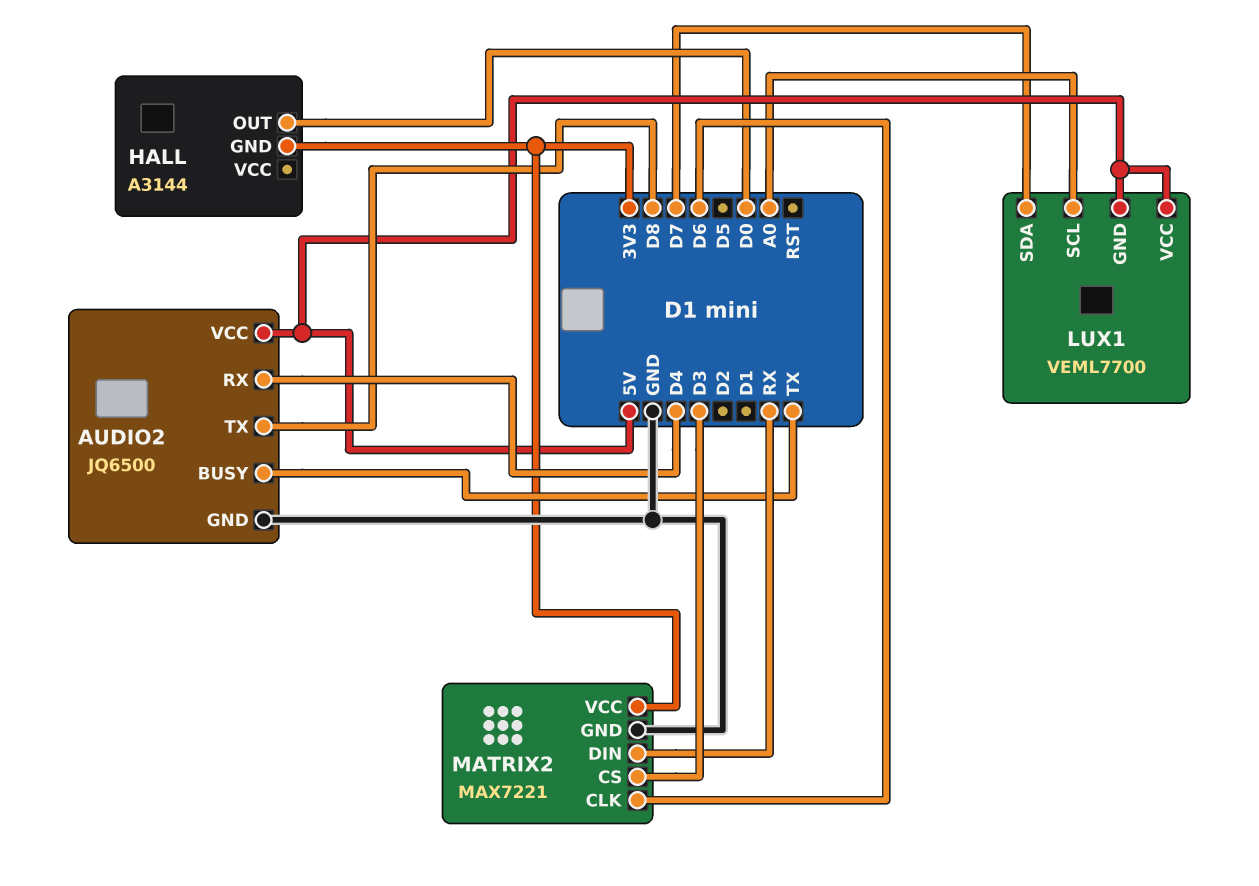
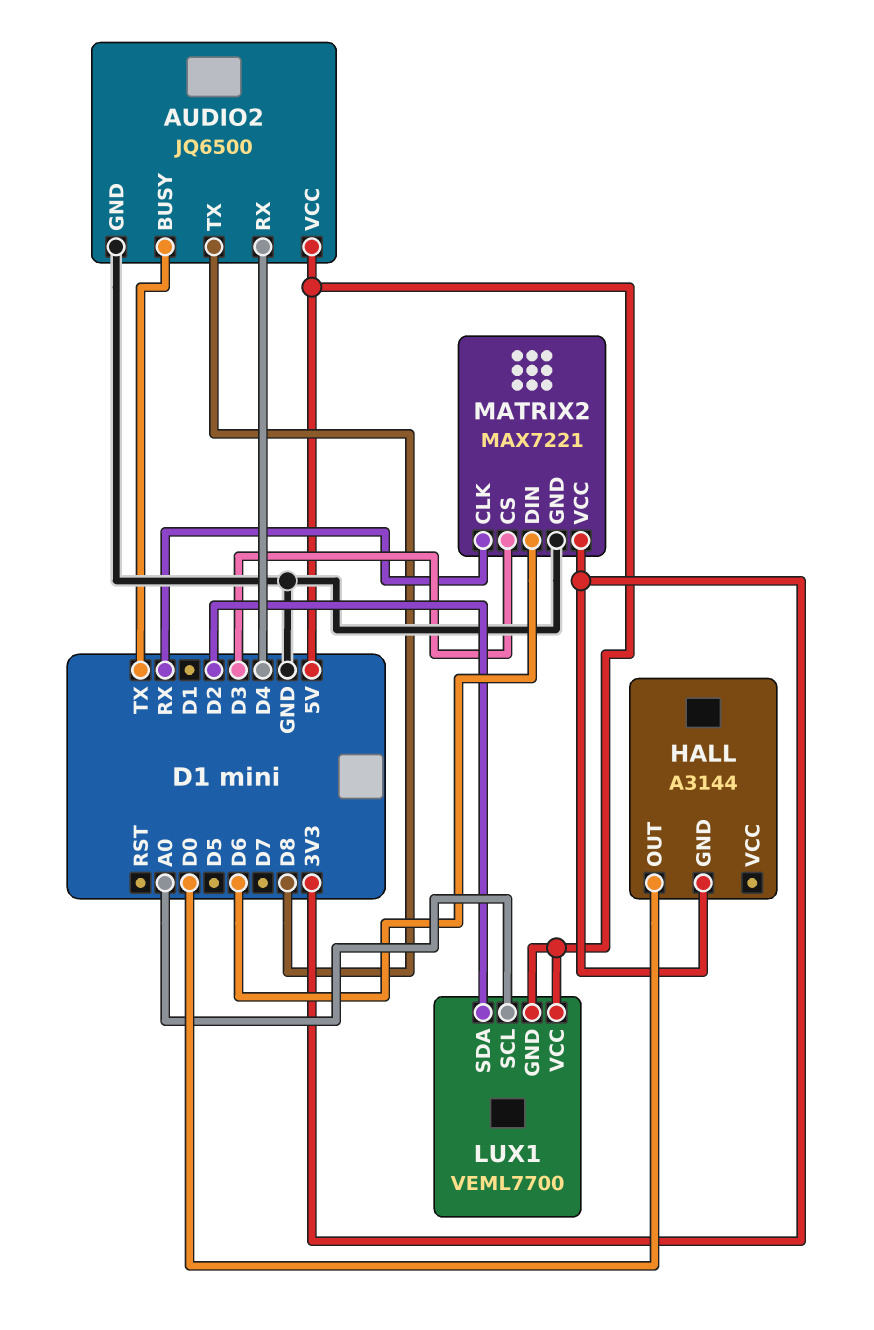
LUX1 pin SDA: D7 -> D2
MATRIX2 pin CLK: D6 -> RX
MATRIX2 pin DIN: RX -> D6

